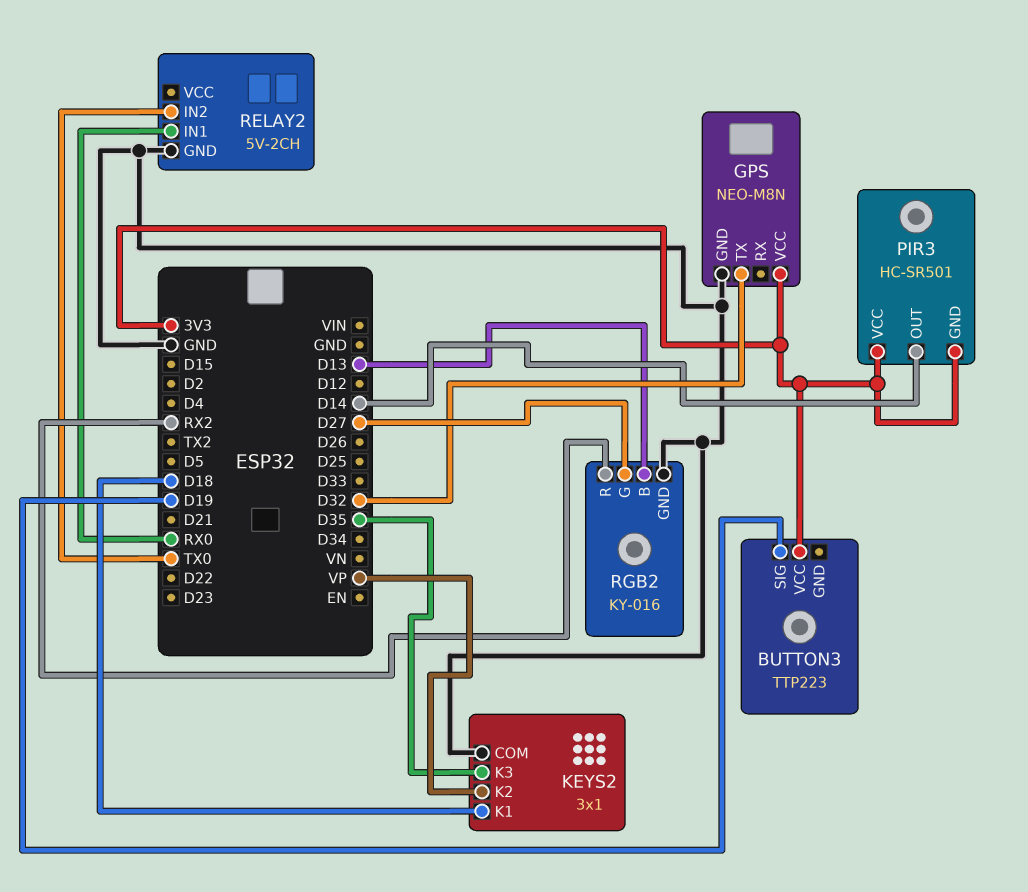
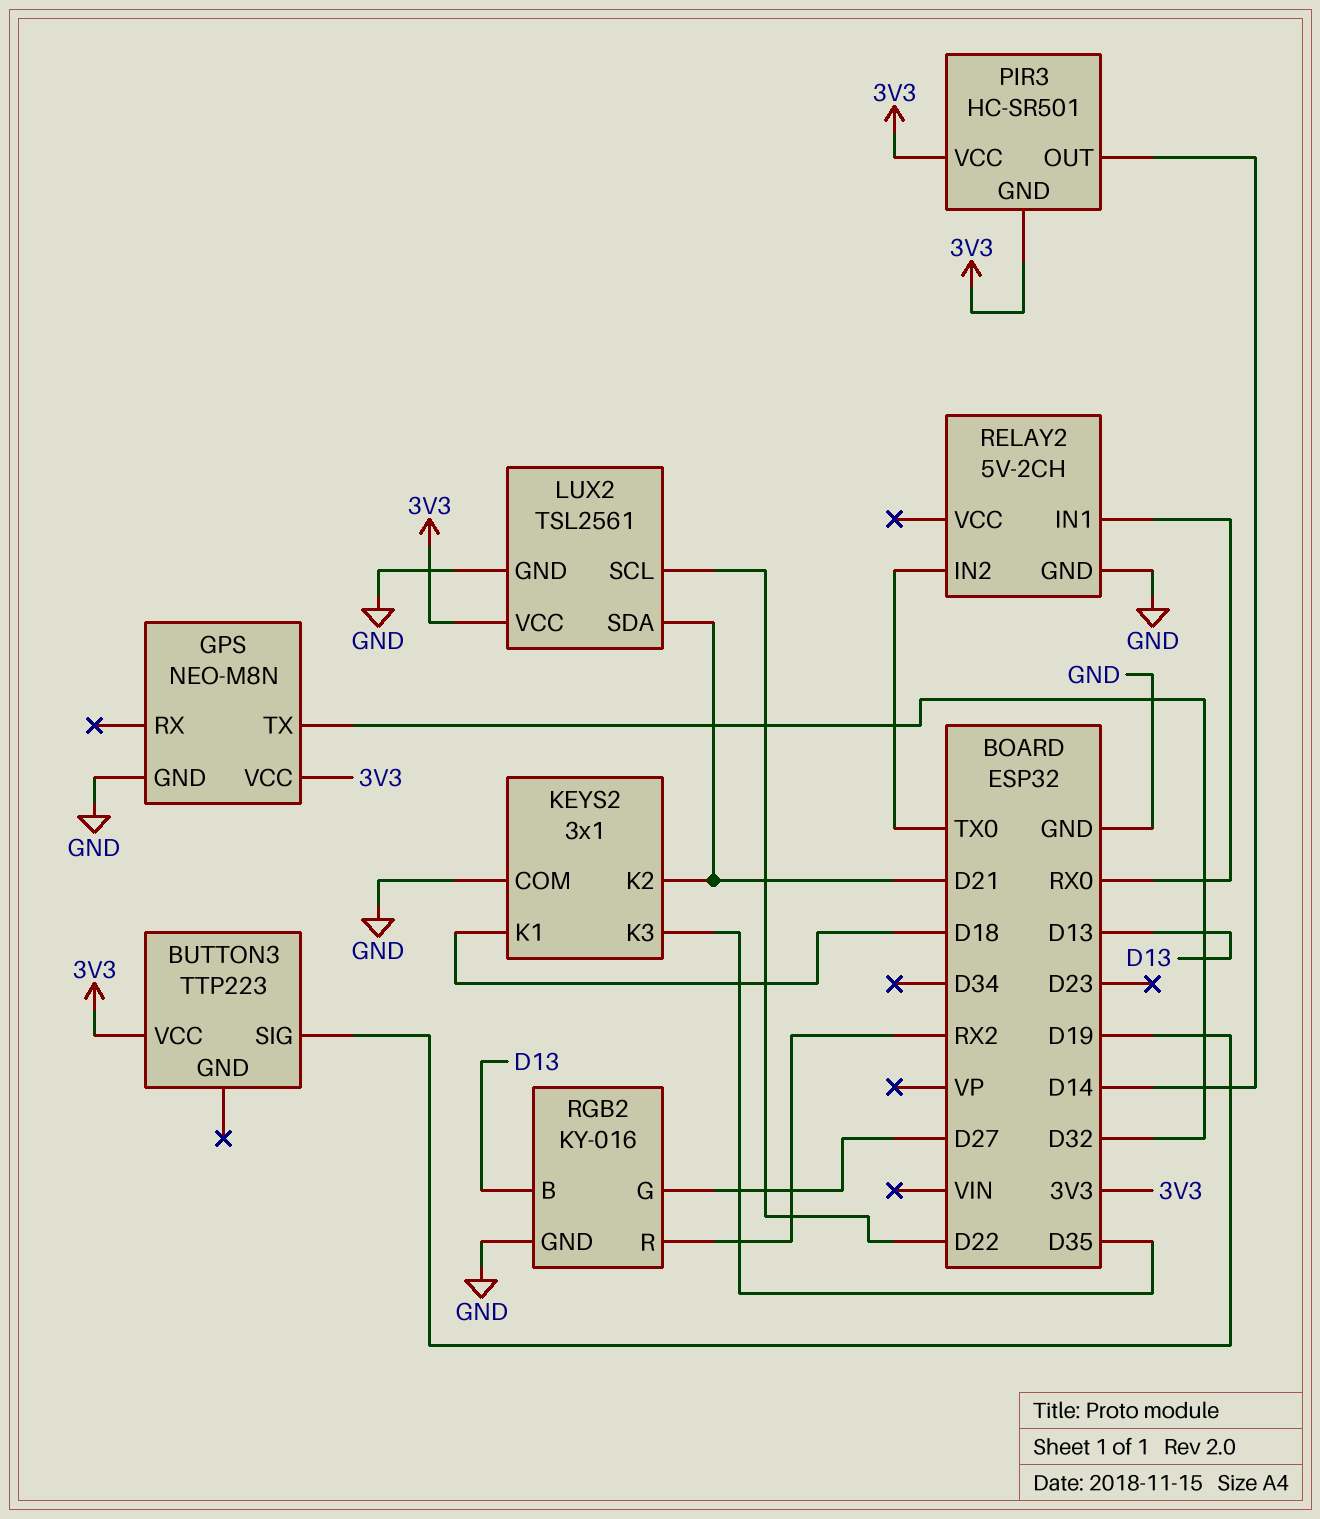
KEYS2 pin K2: VP -> D21
LUX2: none -> TSL2561
LUX2 pin GND: none -> GND
LUX2 pin SCL: none -> D22
LUX2 pin SDA: none -> D21
LUX2 pin VCC: none -> 3V3

